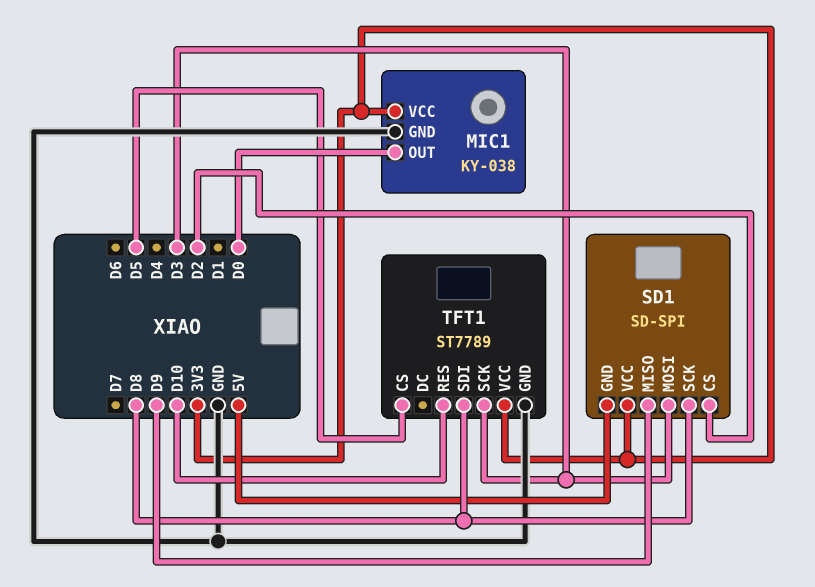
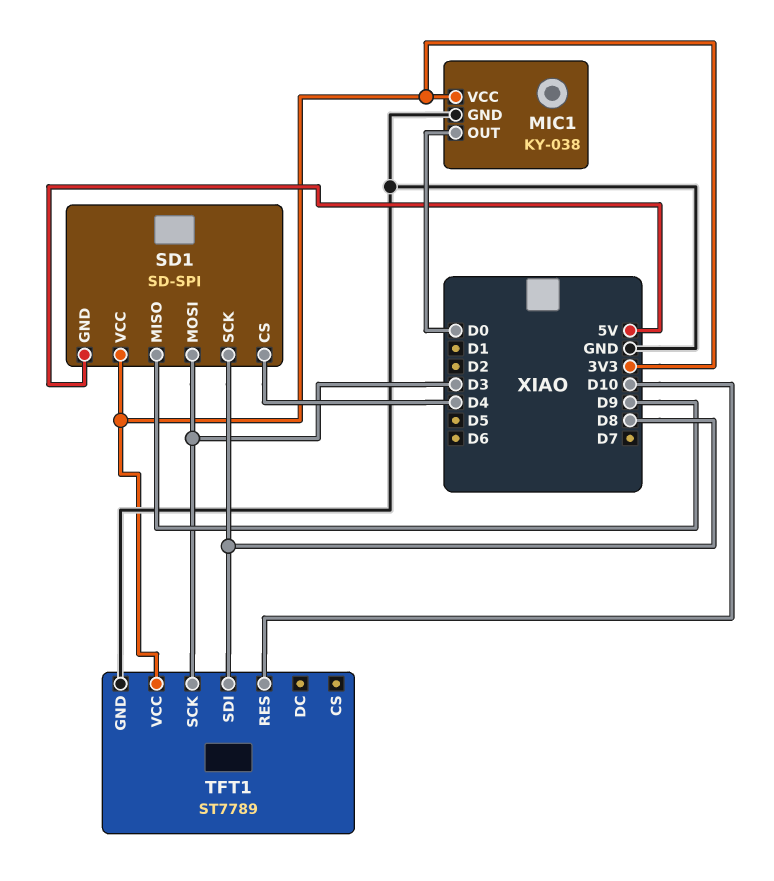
SD1 pin CS: D2 -> D4
TFT1 pin CS: D5 -> none

